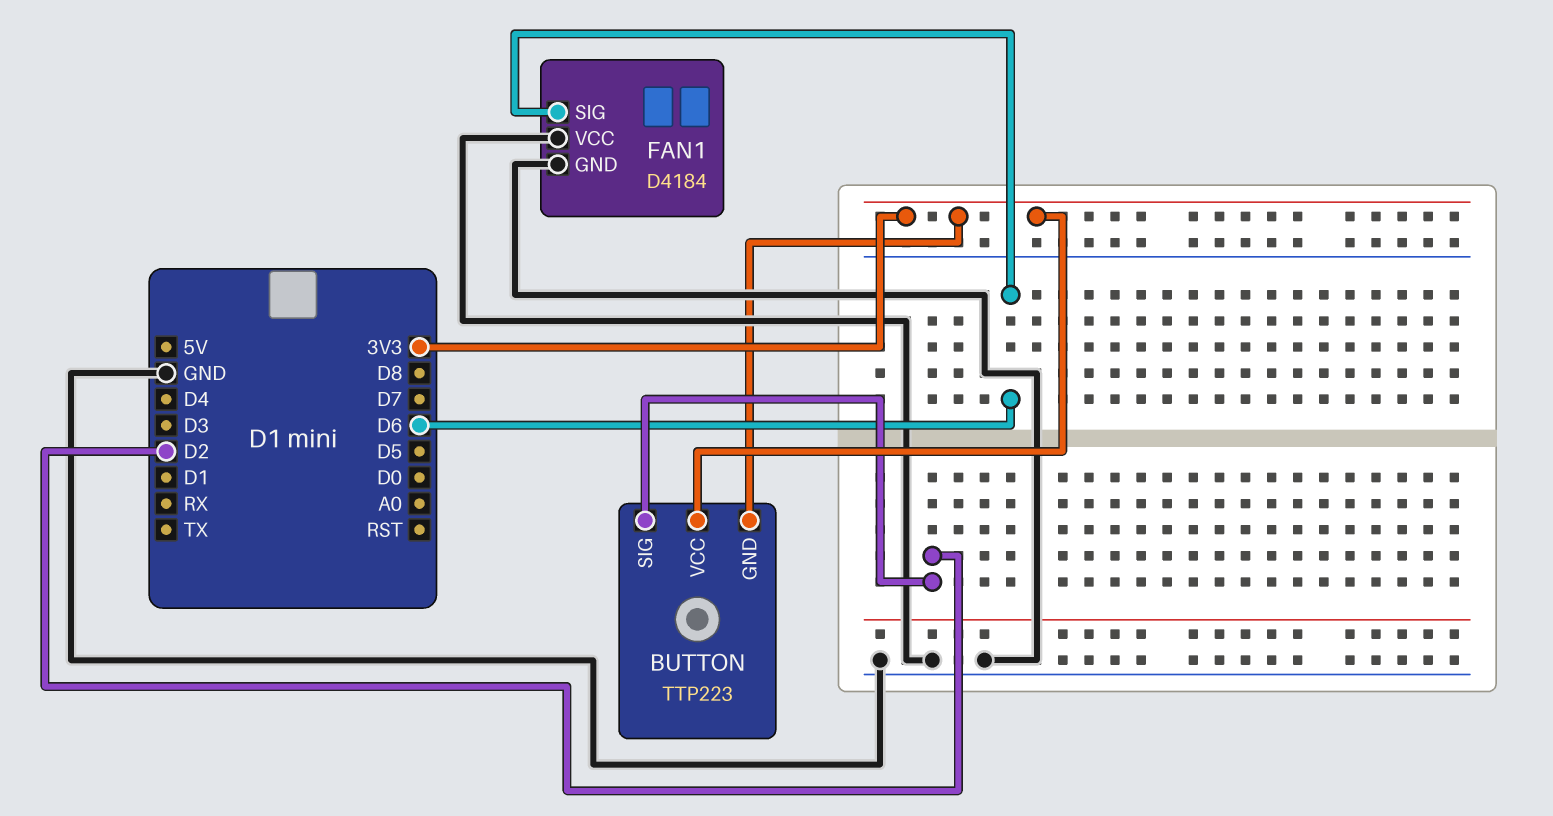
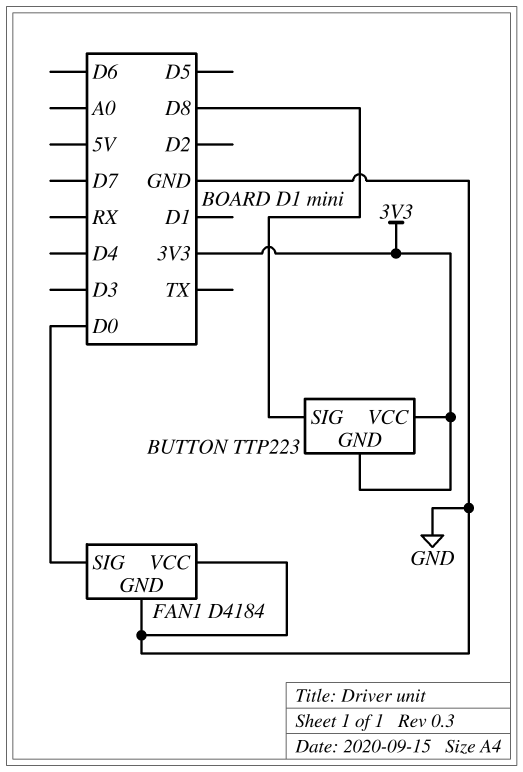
BUTTON pin SIG: D2 -> D8
FAN1 pin SIG: D6 -> D0

